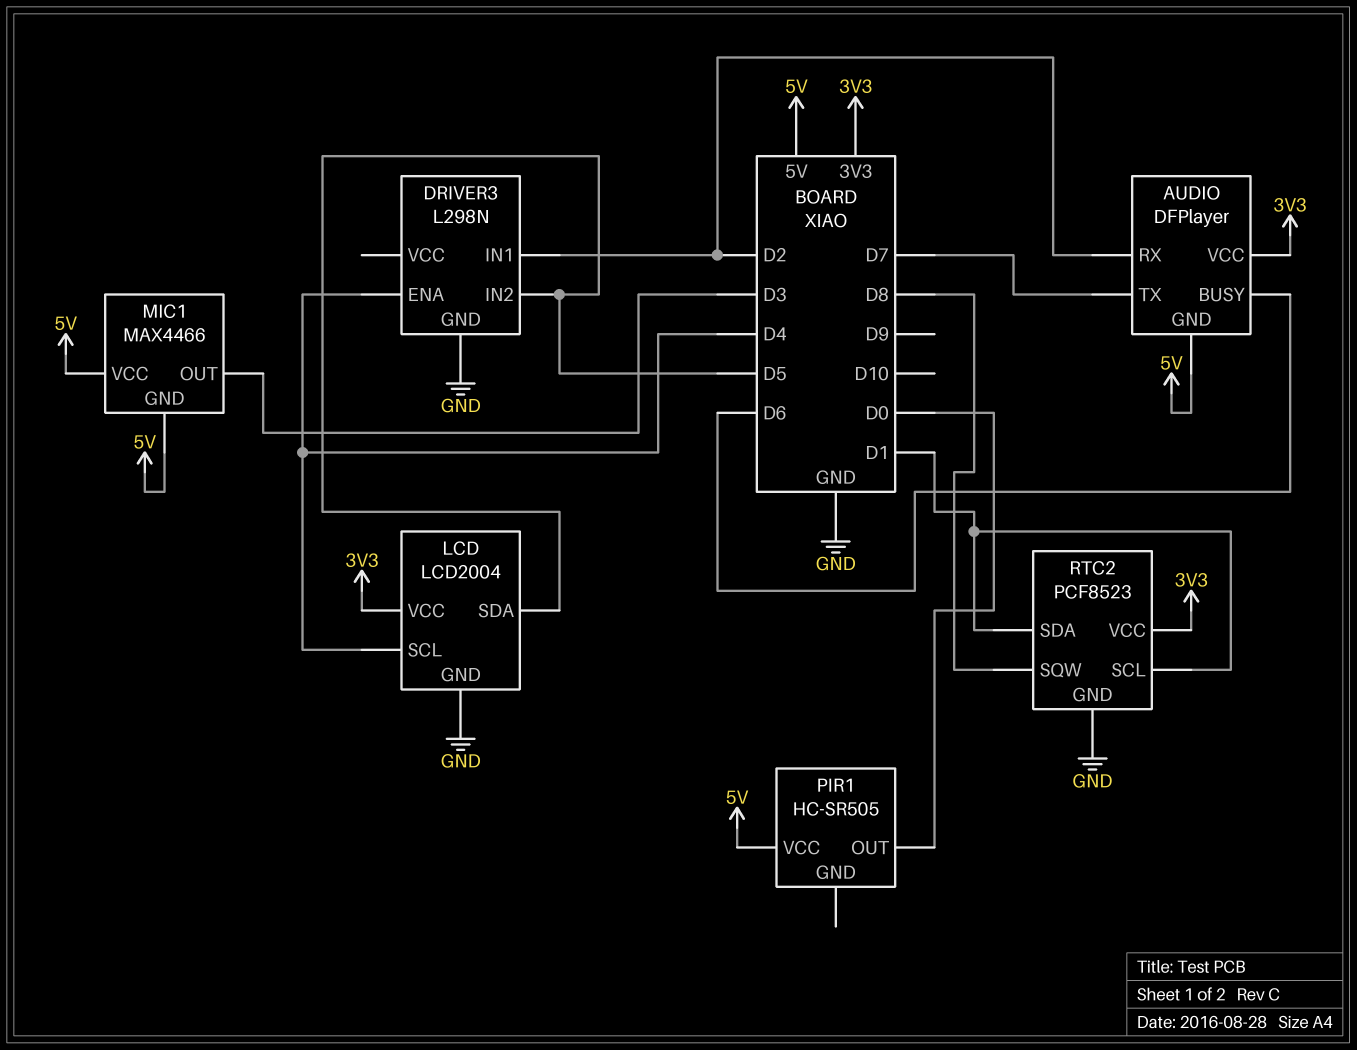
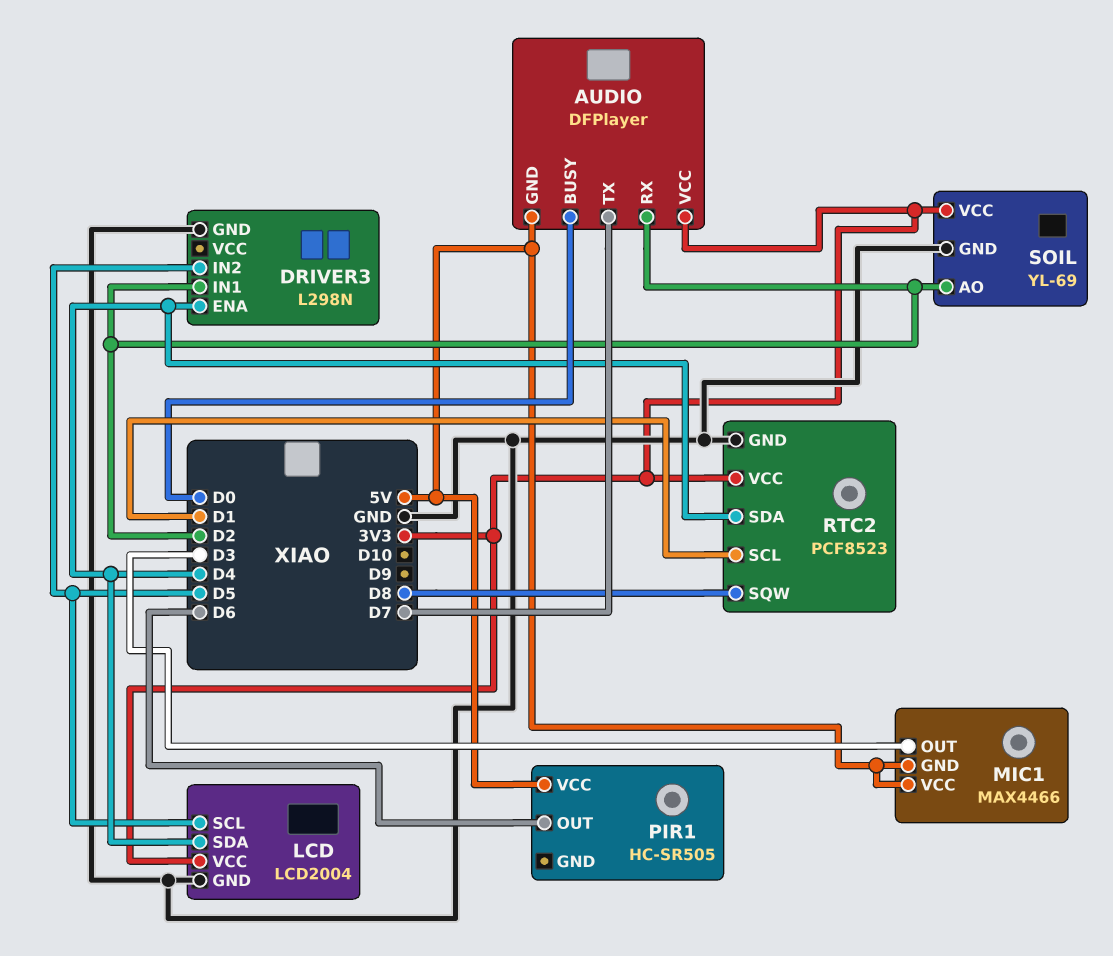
AUDIO pin BUSY: D6 -> D0
LCD pin SCL: D4 -> D5
LCD pin SDA: D5 -> D4
PIR1 pin OUT: D0 -> D6
RTC2 pin SDA: D1 -> D4
SOIL: none -> YL-69
SOIL pin AO: none -> D2
SOIL pin GND: none -> GND
SOIL pin VCC: none -> 3V3

